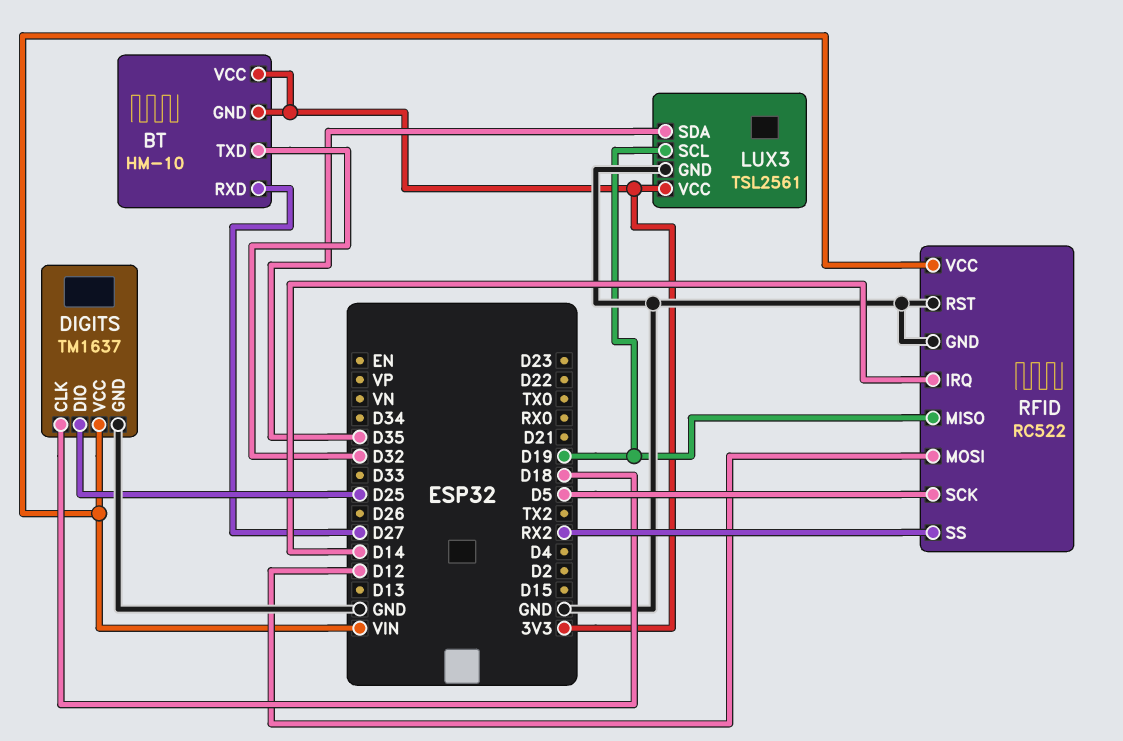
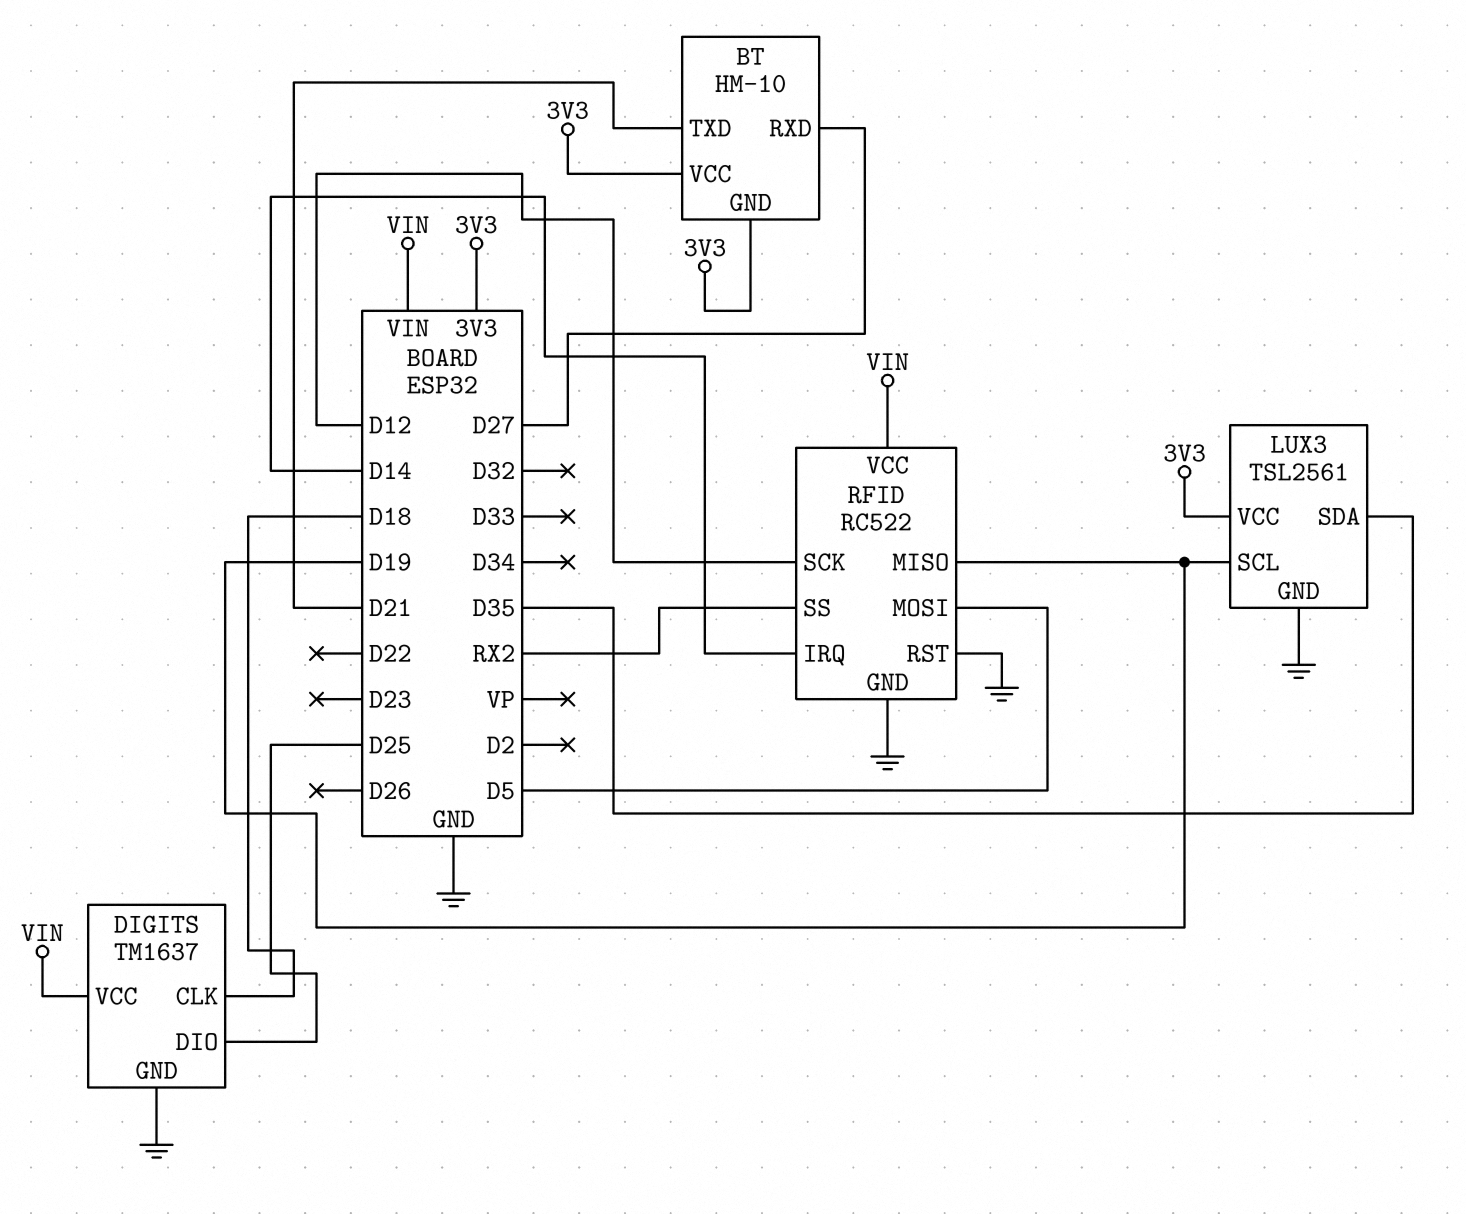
BT pin TXD: D32 -> D21
RFID pin MOSI: D12 -> D5
RFID pin SCK: D5 -> D12

